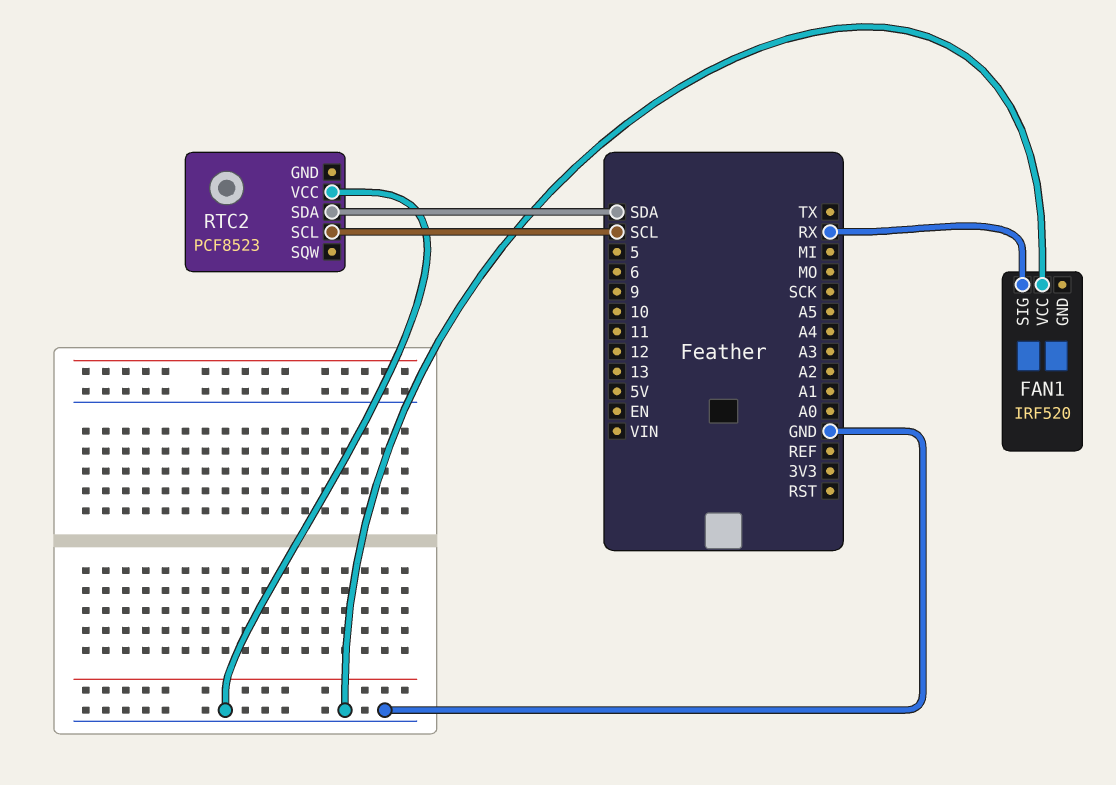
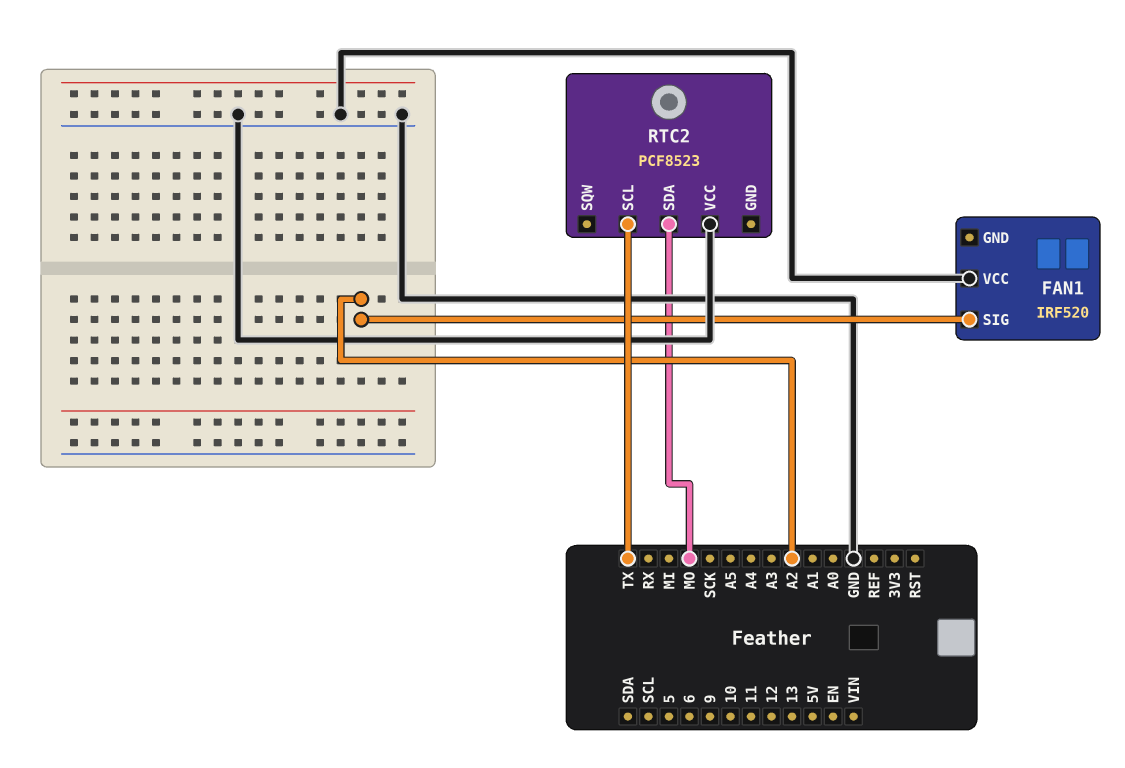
FAN1 pin SIG: RX -> A2
RTC2 pin SCL: SCL -> TX
RTC2 pin SDA: SDA -> MO

